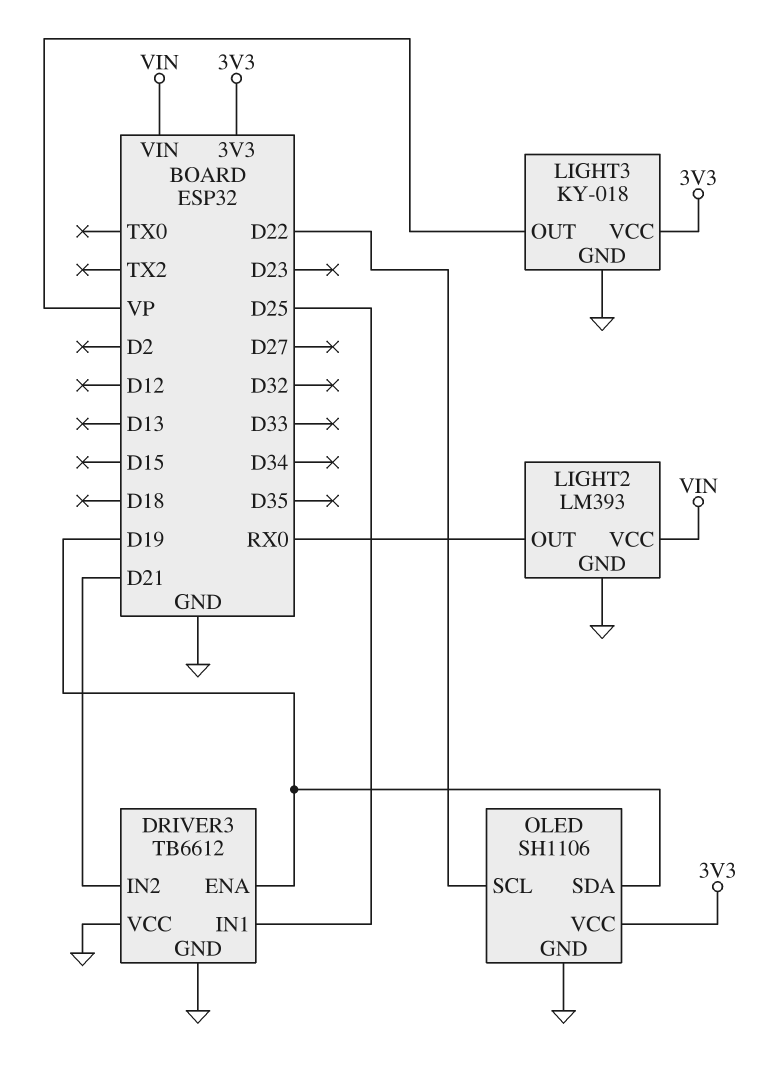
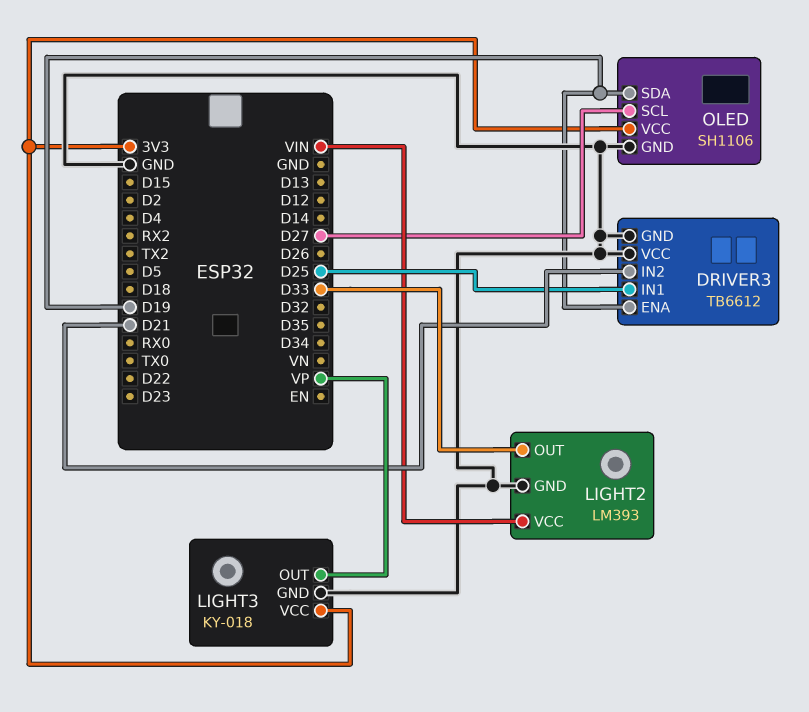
LIGHT2 pin OUT: RX0 -> D33
OLED pin SCL: D22 -> D27

